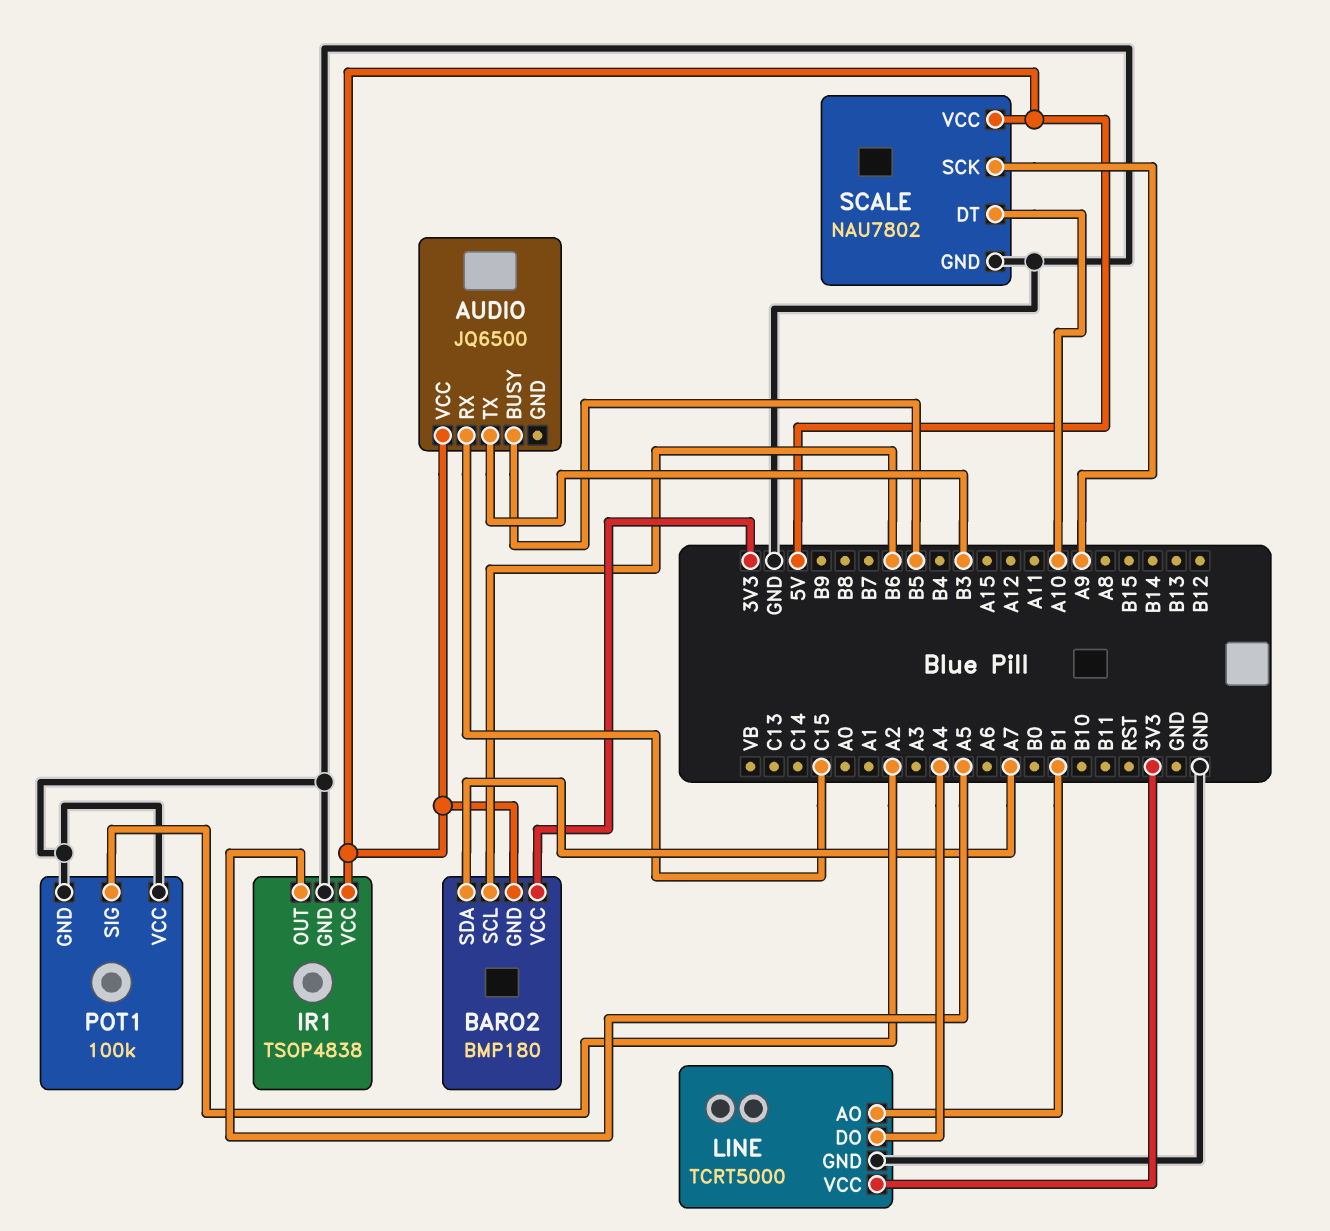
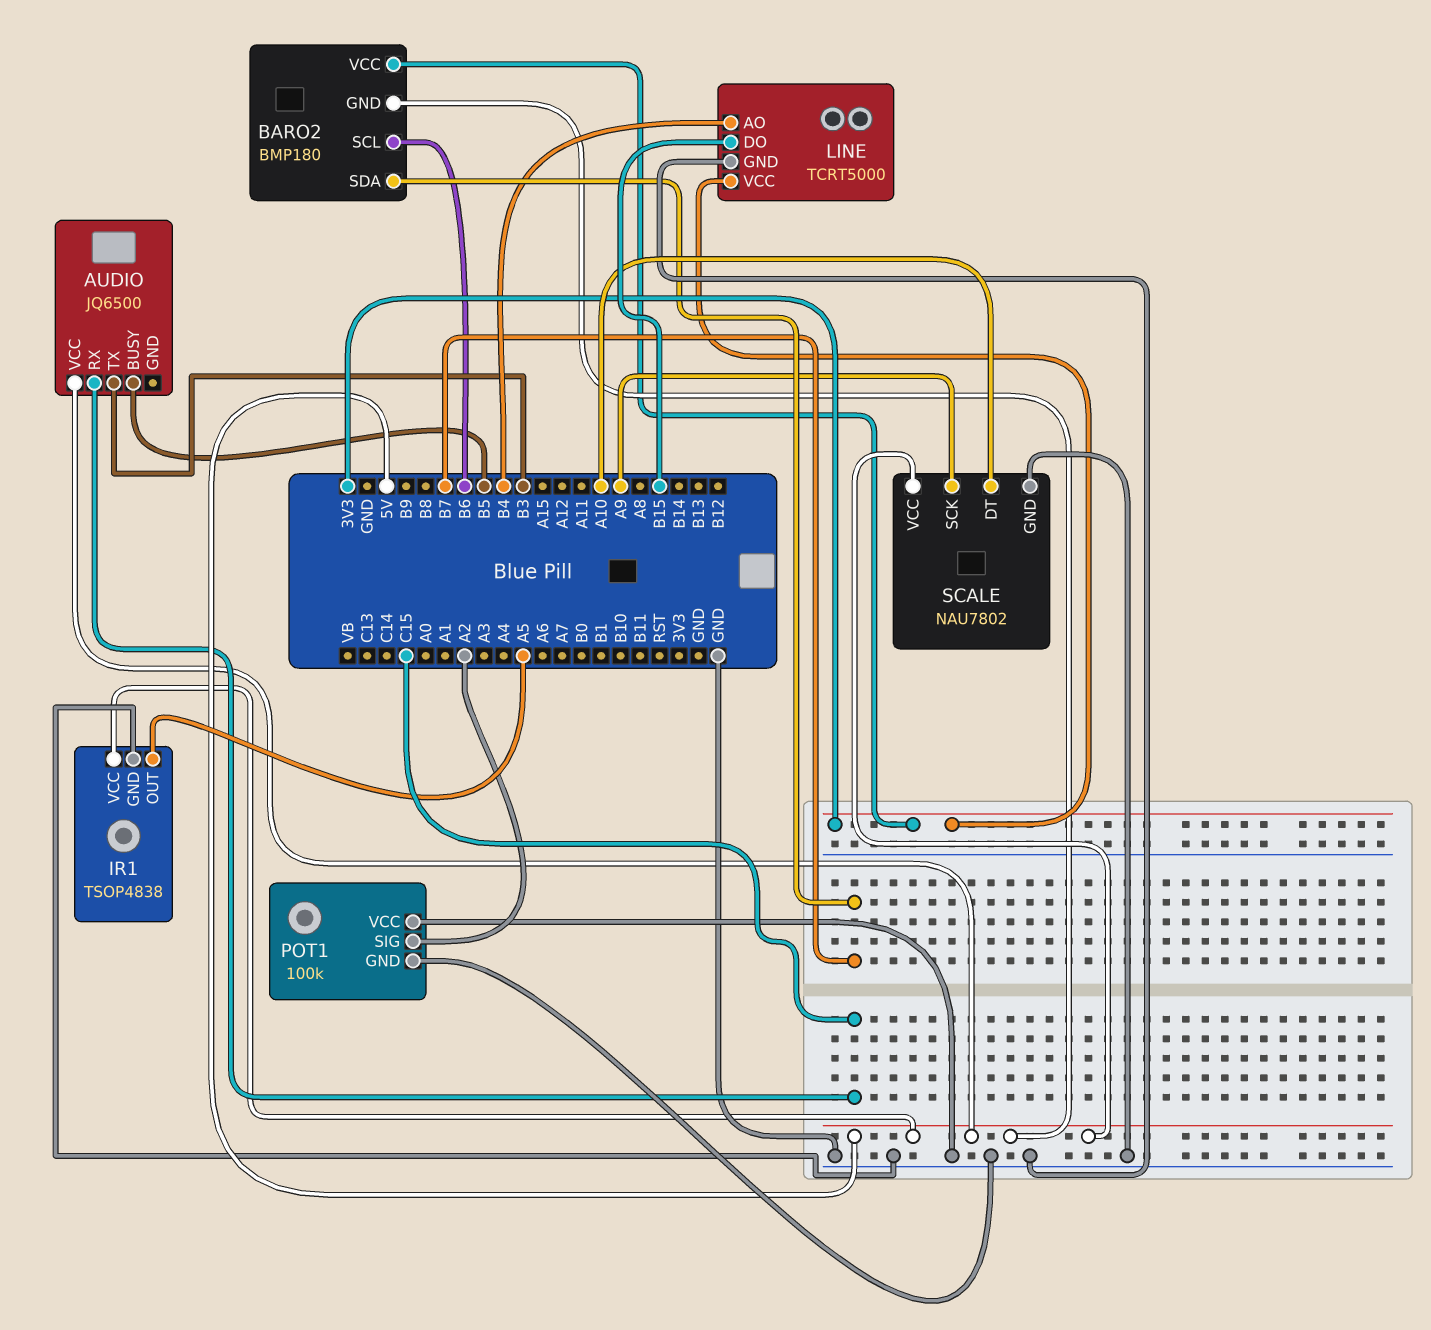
BARO2 pin SDA: A7 -> B7
LINE pin AO: B1 -> B4
LINE pin DO: A4 -> B15

